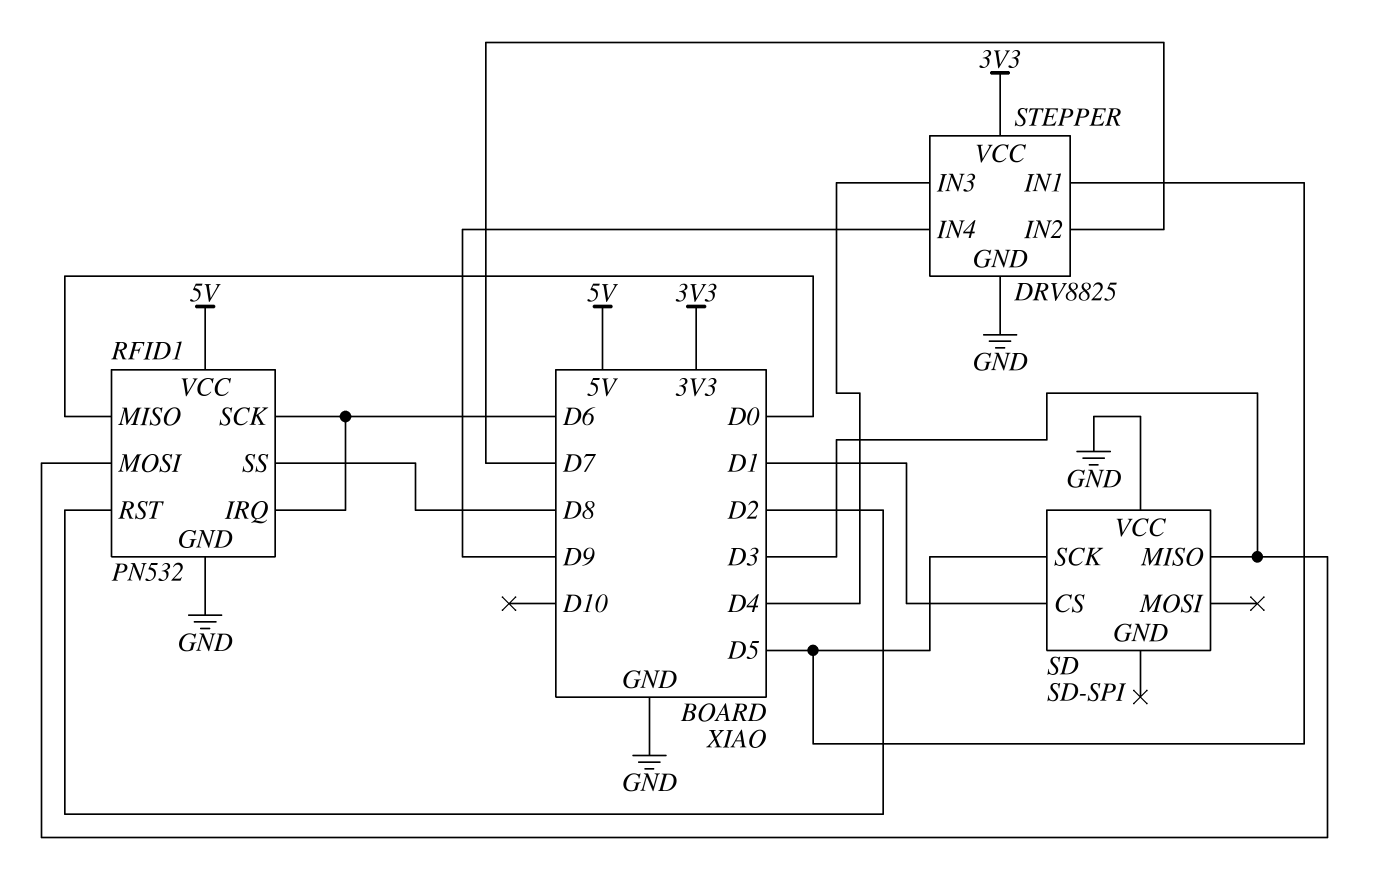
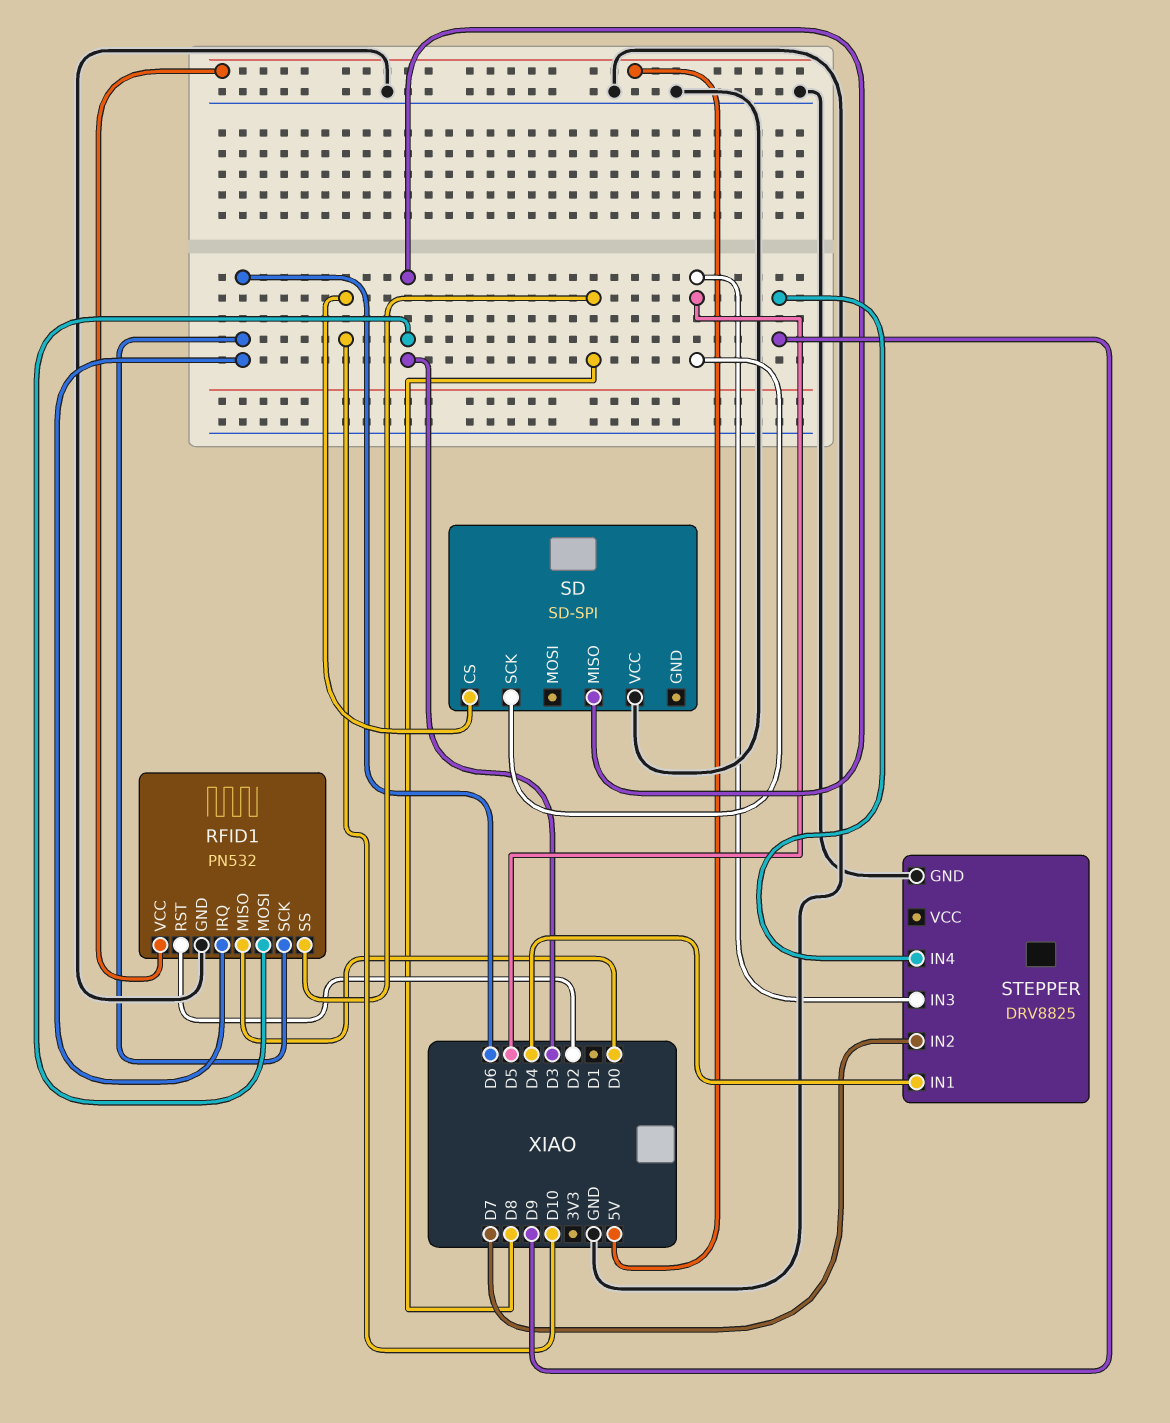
SD pin CS: D1 -> D10
STEPPER pin IN1: D5 -> D4
STEPPER pin IN3: D4 -> D5
STEPPER pin VCC: 3V3 -> none

